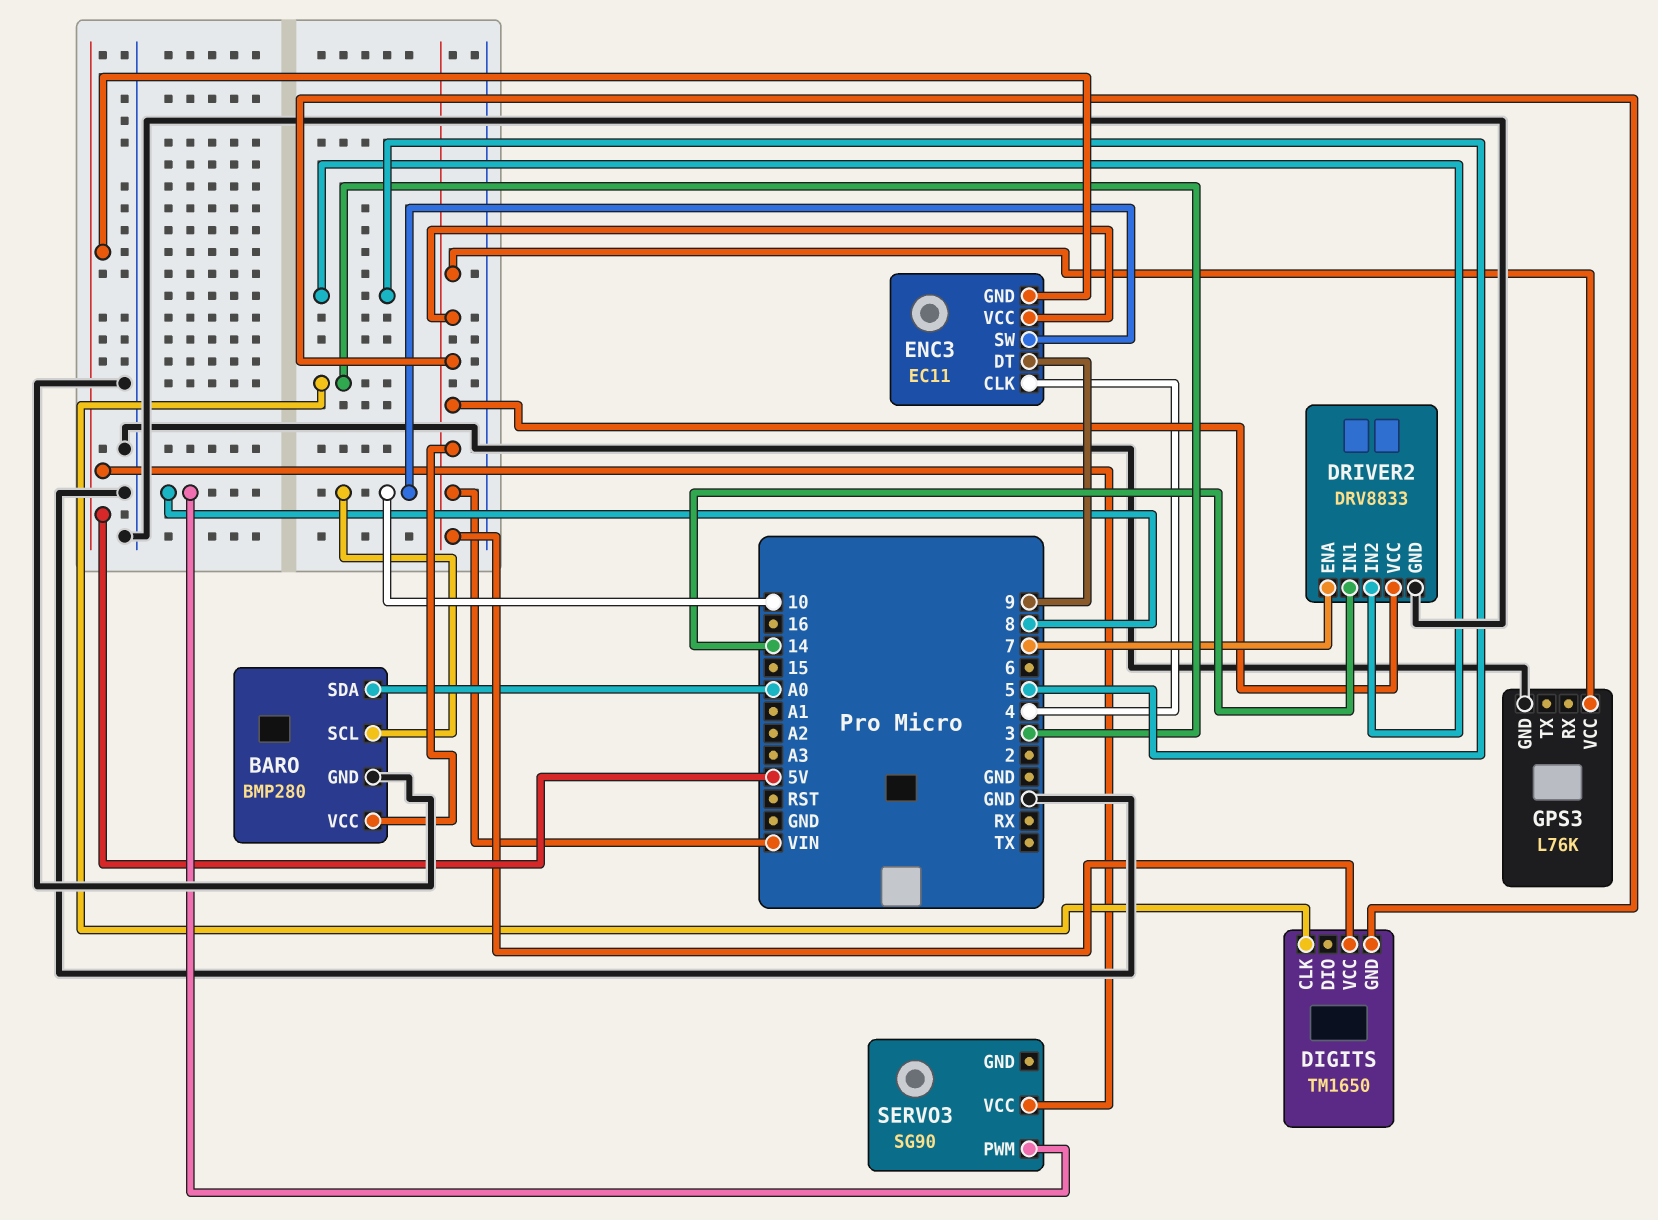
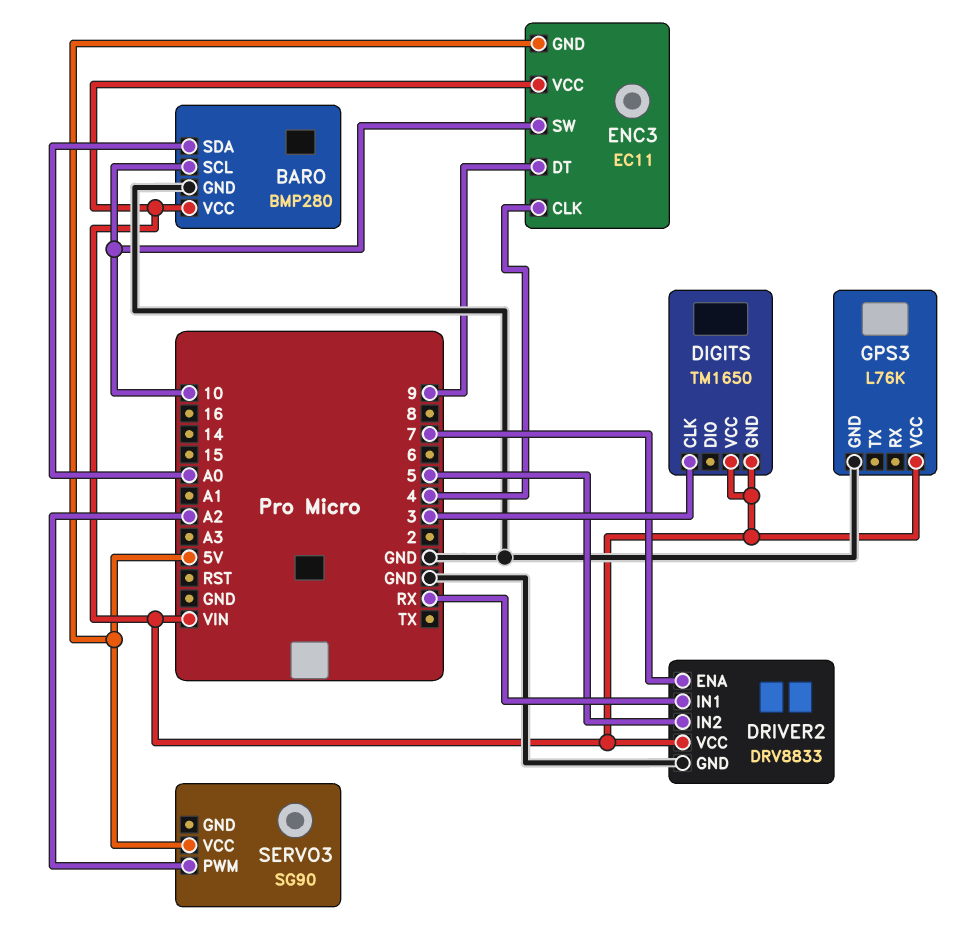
DRIVER2 pin IN1: 14 -> RX
SERVO3 pin PWM: 8 -> A2

